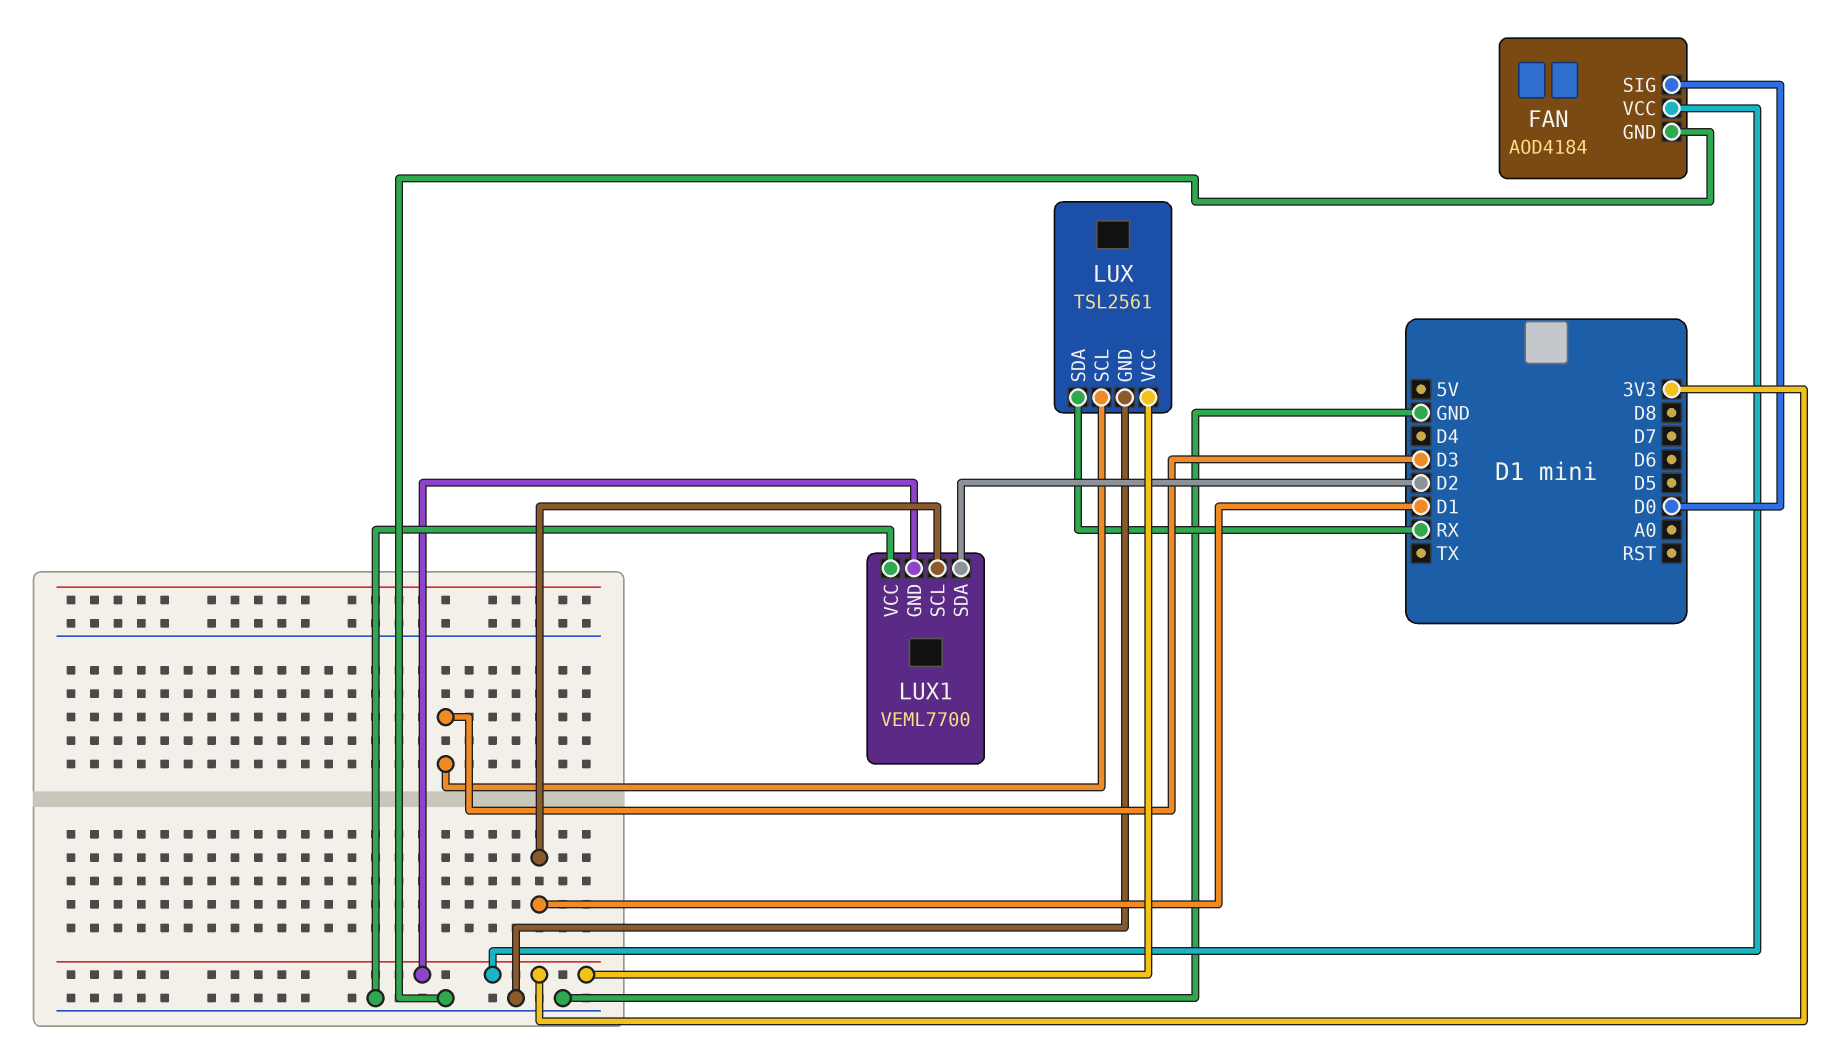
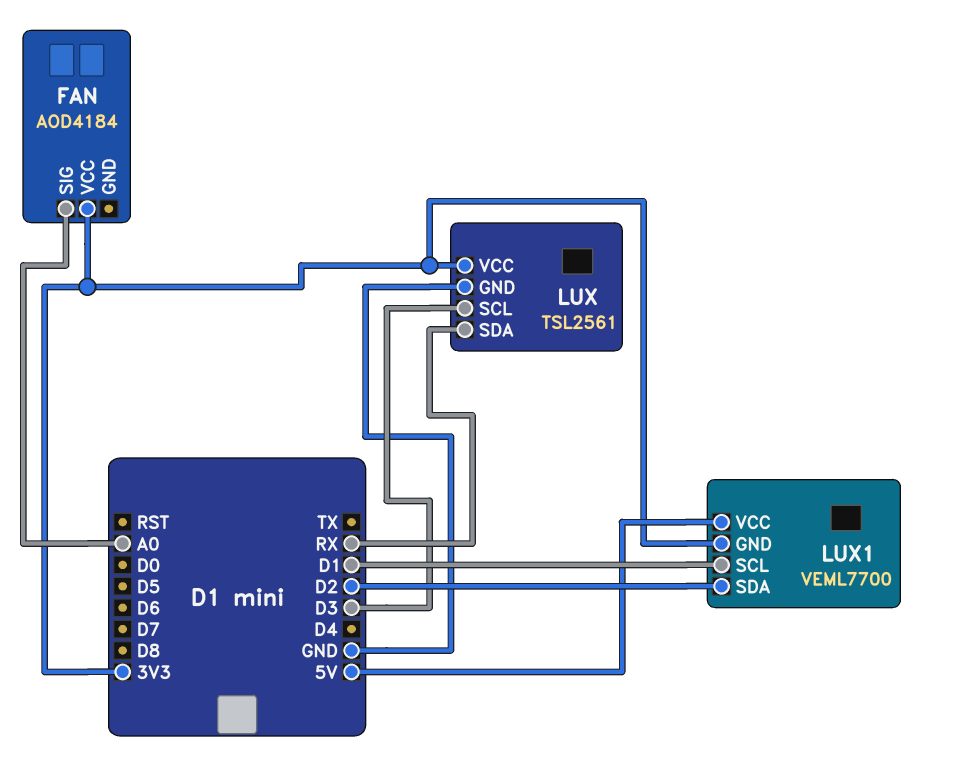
FAN pin GND: GND -> none
FAN pin SIG: D0 -> A0
LUX1 pin VCC: GND -> 5V

